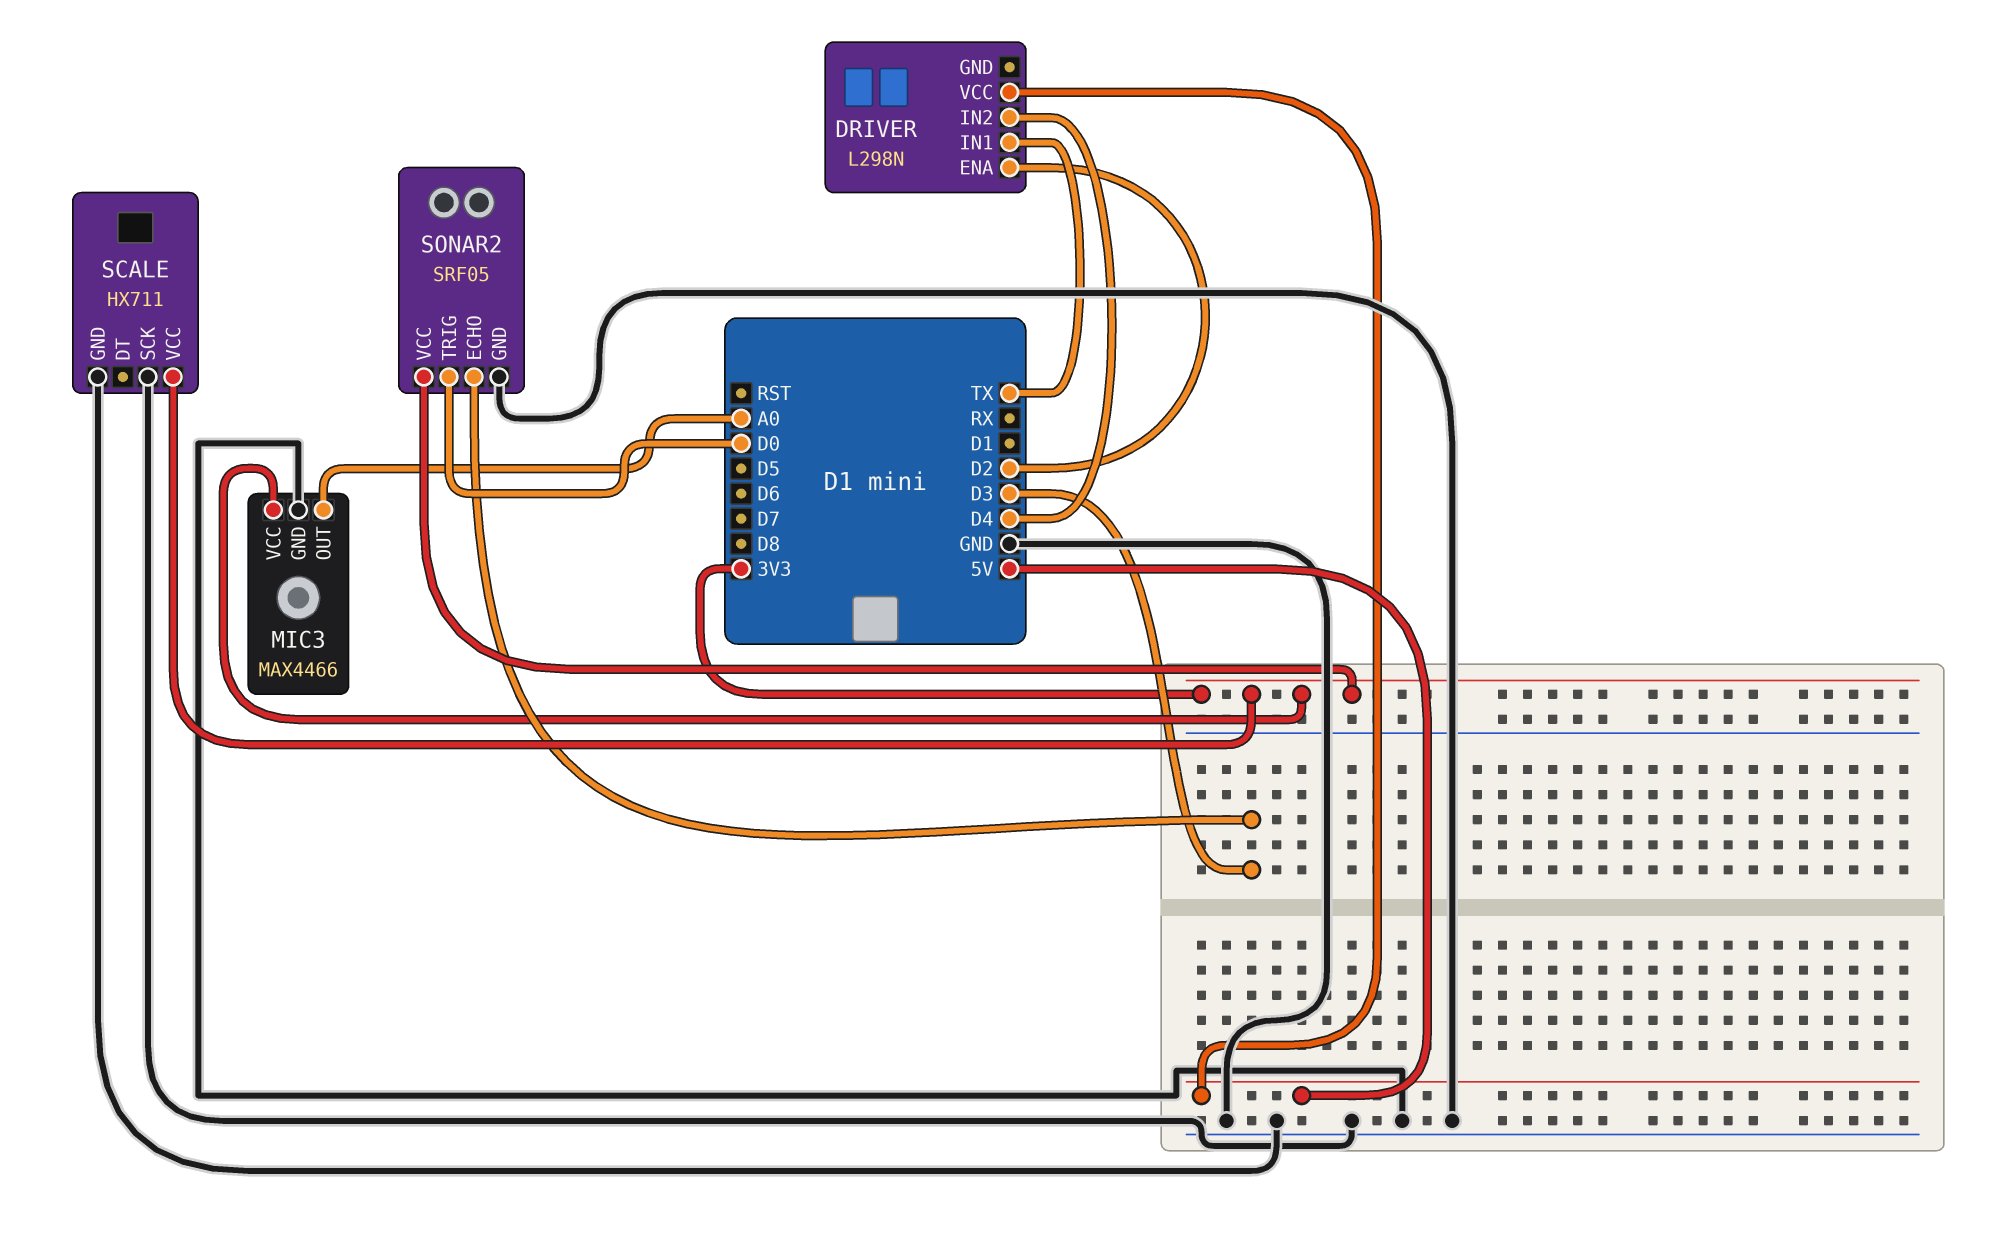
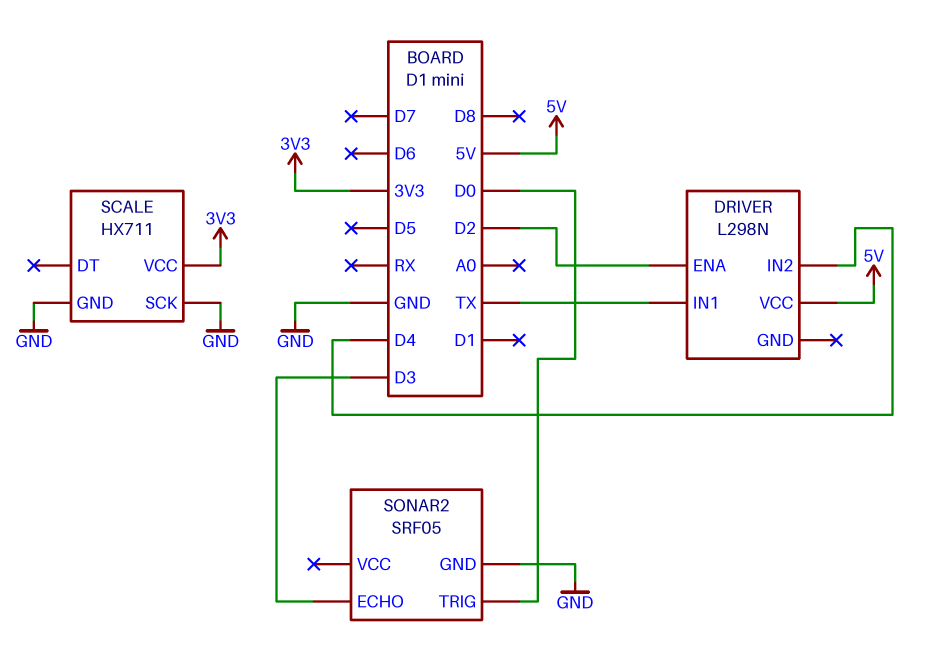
MIC3: MAX4466 -> none
MIC3 pin GND: GND -> none
MIC3 pin OUT: A0 -> none
MIC3 pin VCC: 3V3 -> none
SONAR2 pin VCC: 3V3 -> none

